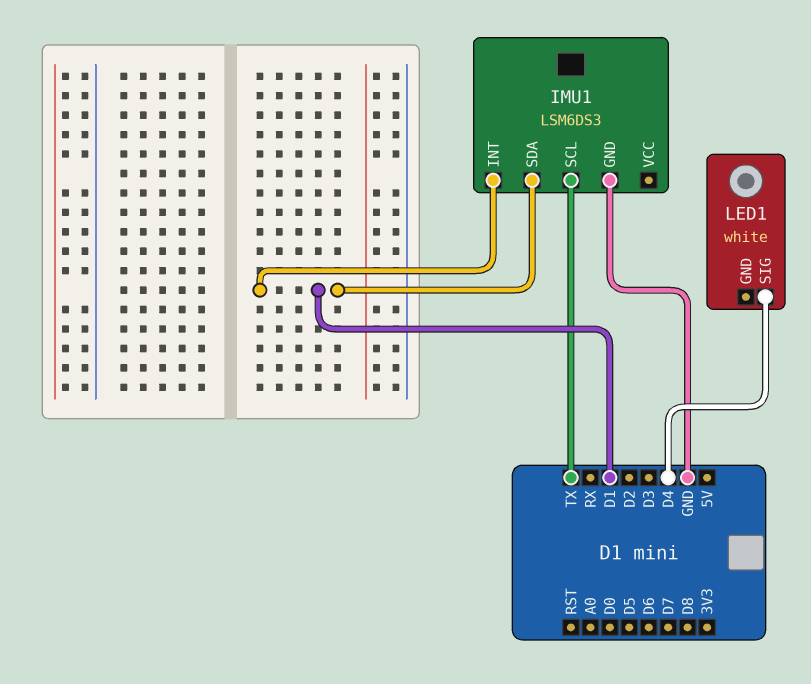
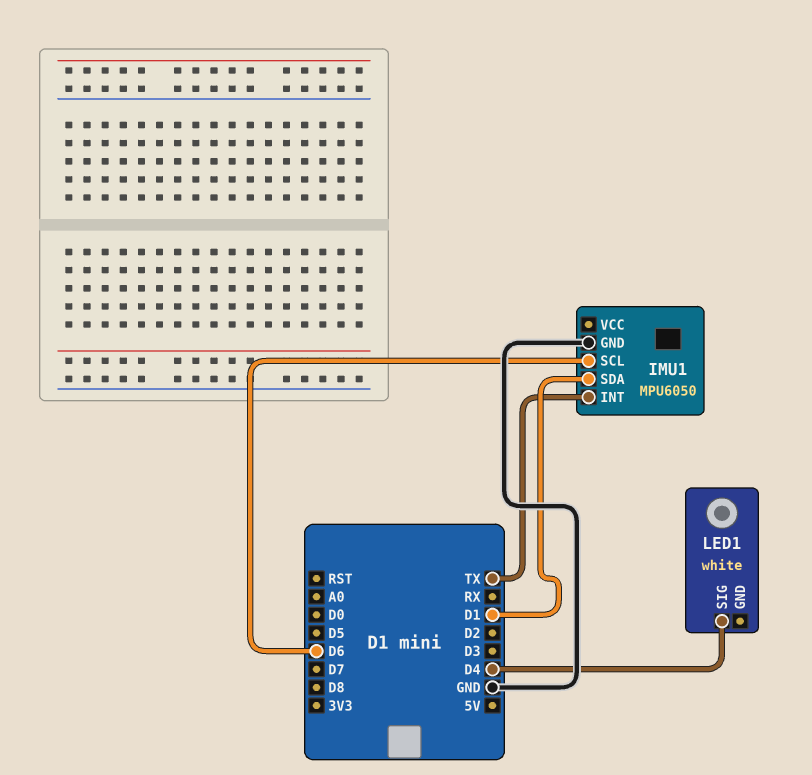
IMU1: LSM6DS3 -> MPU6050
IMU1 pin INT: D1 -> TX
IMU1 pin SCL: TX -> D6

